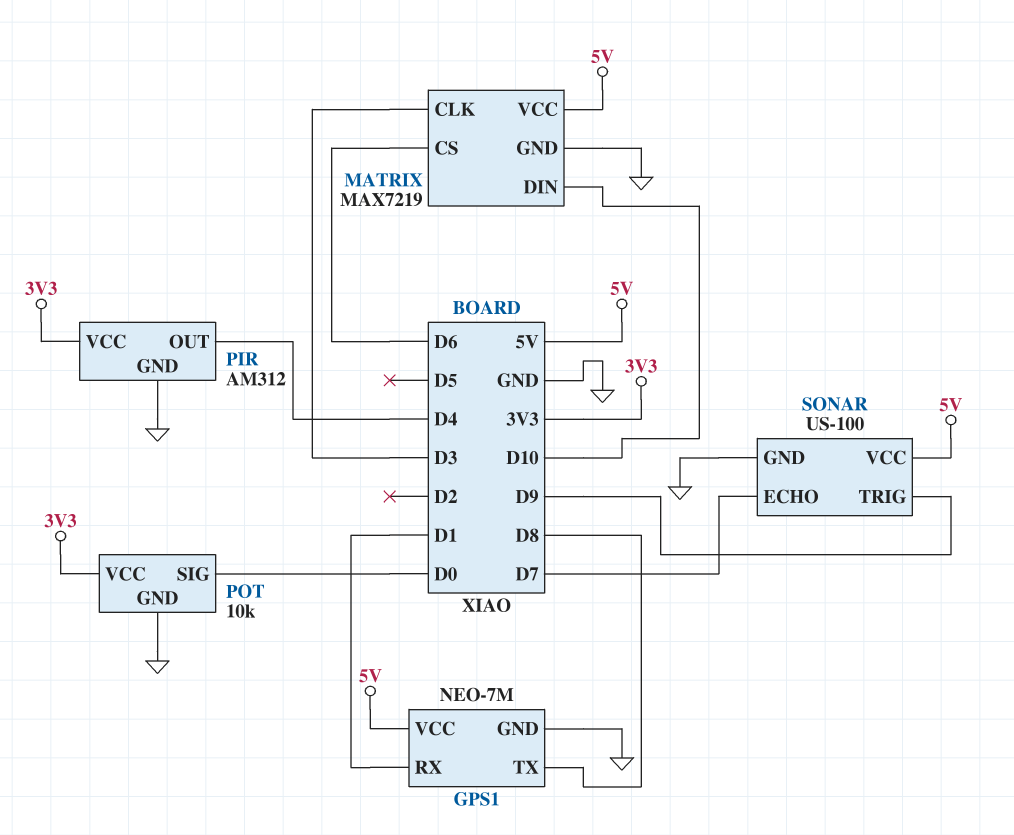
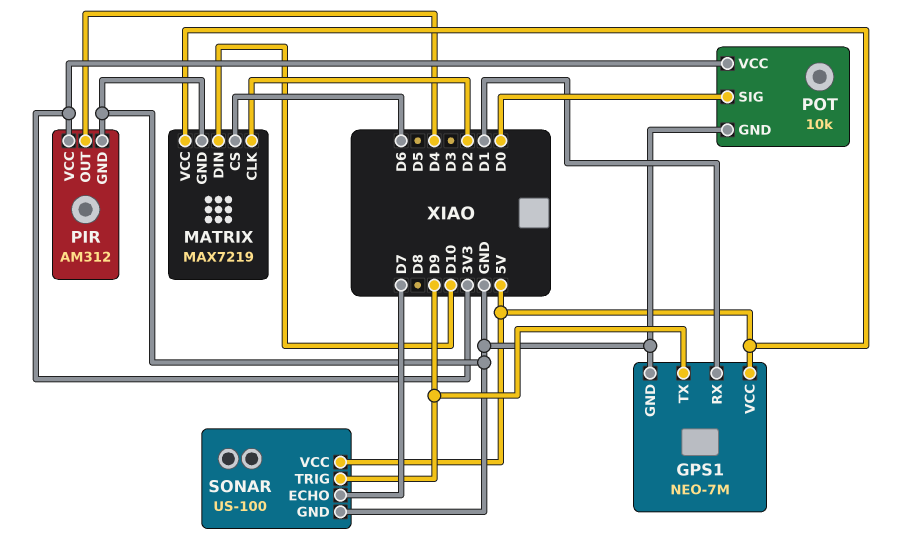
GPS1 pin TX: D8 -> D9
MATRIX pin CLK: D3 -> D2

